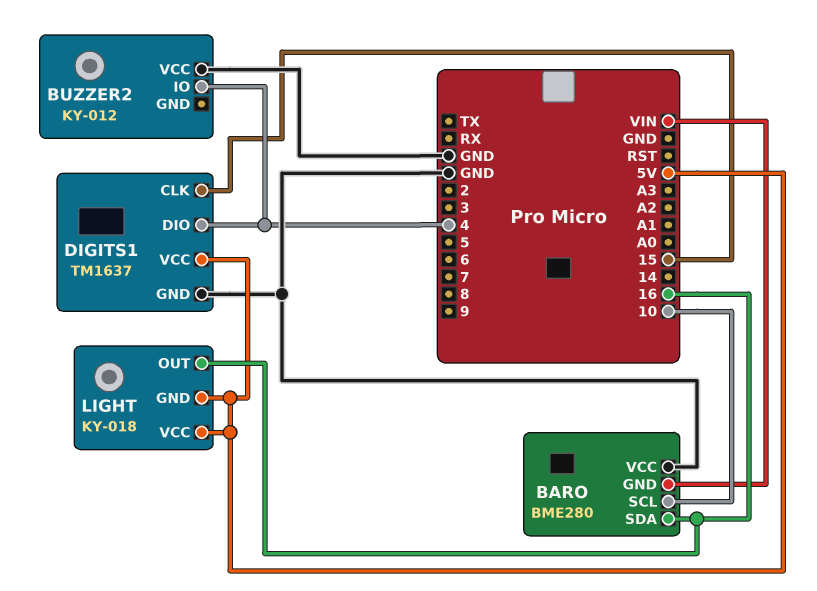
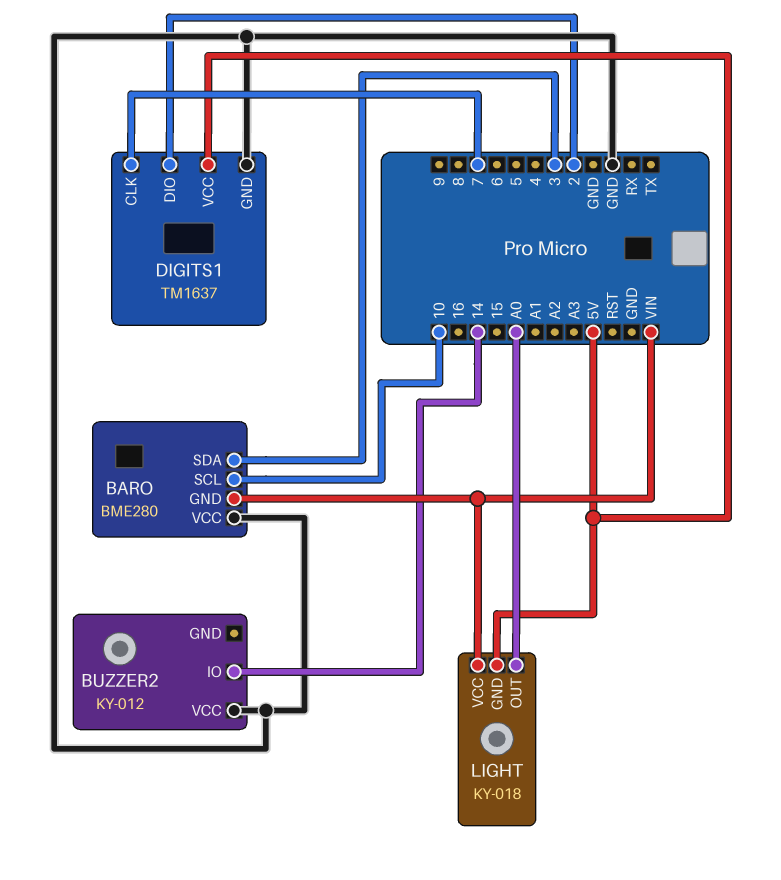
BARO pin SDA: 16 -> 3
BUZZER2 pin IO: 4 -> 14
DIGITS1 pin CLK: 15 -> 7
DIGITS1 pin DIO: 4 -> 2
LIGHT pin OUT: 16 -> A0
LIGHT pin VCC: 5V -> VIN

